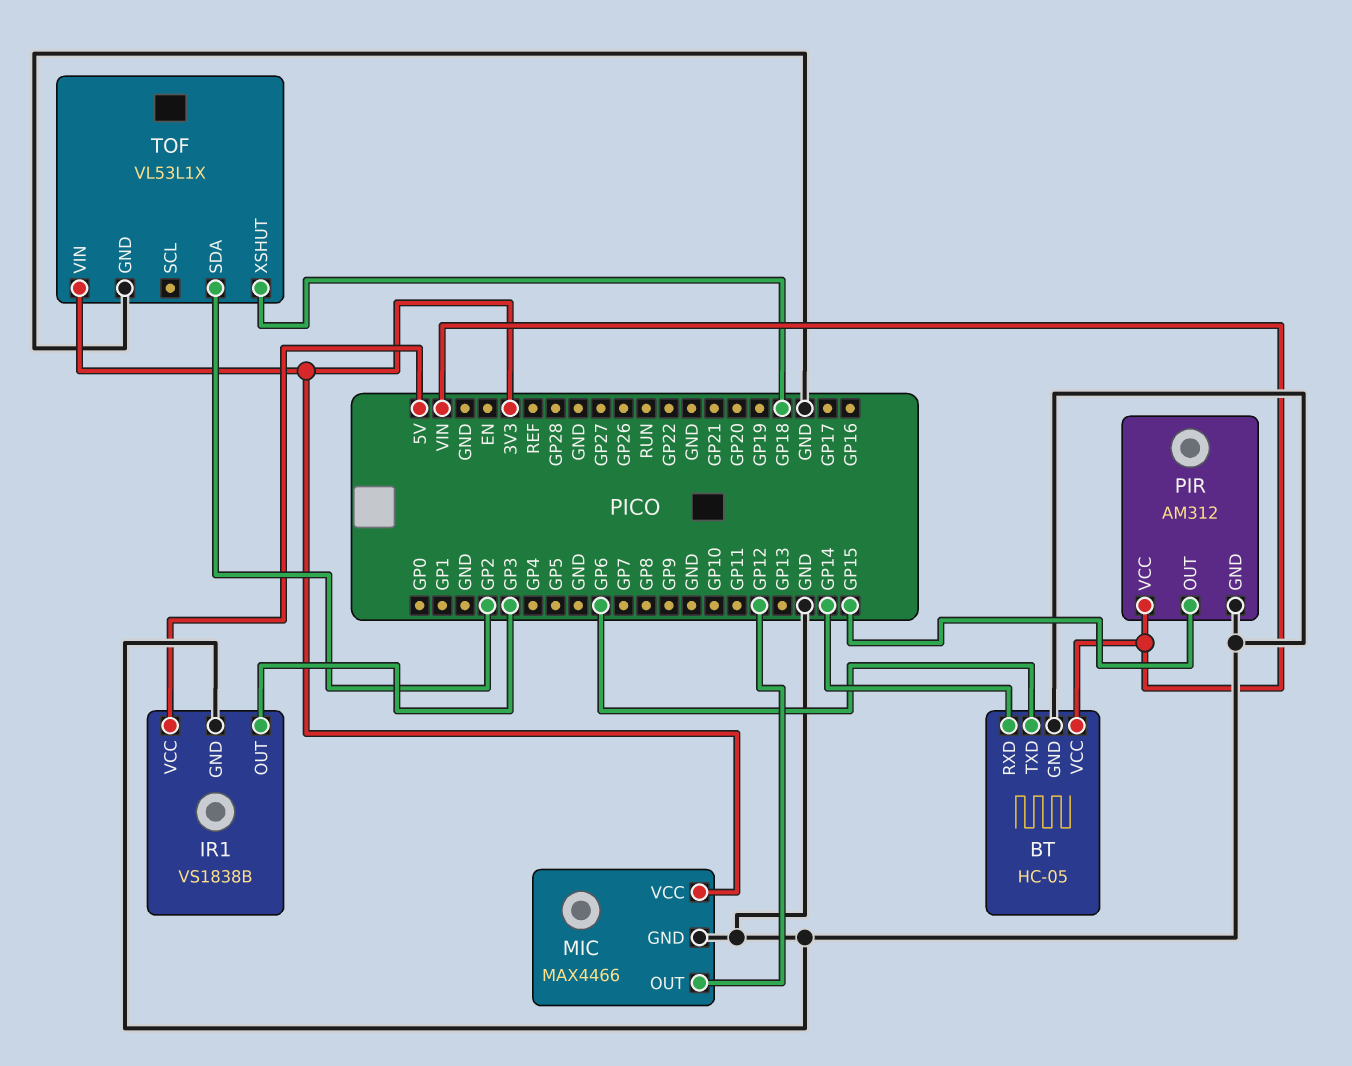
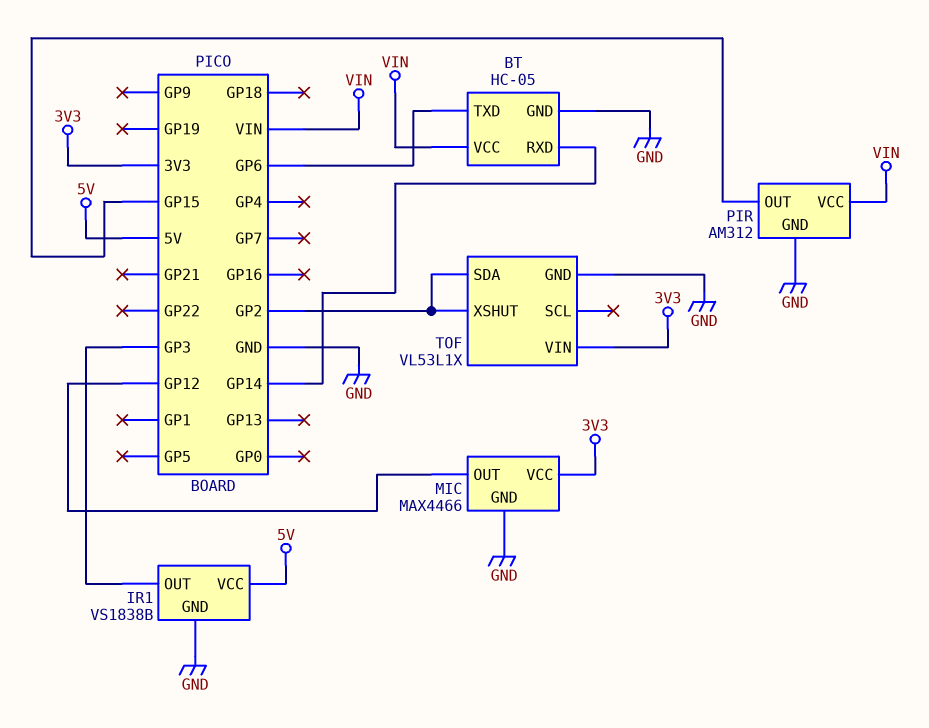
TOF pin XSHUT: GP18 -> GP2

